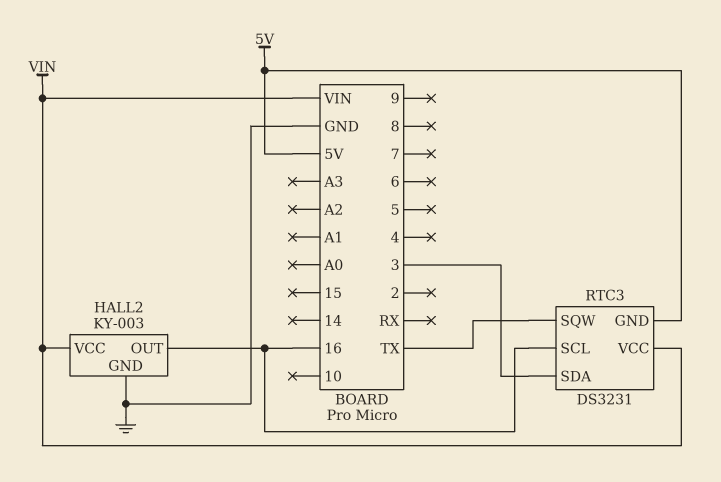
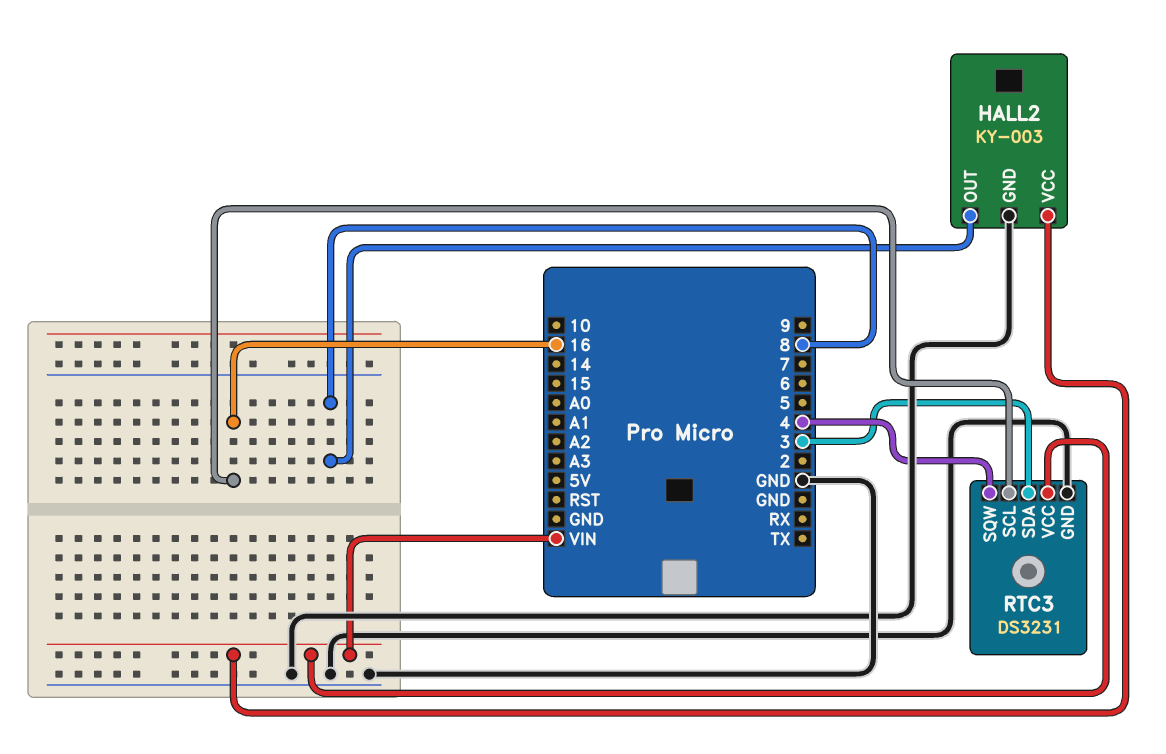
HALL2 pin OUT: 16 -> 8
RTC3 pin GND: 5V -> GND
RTC3 pin SQW: TX -> 4

